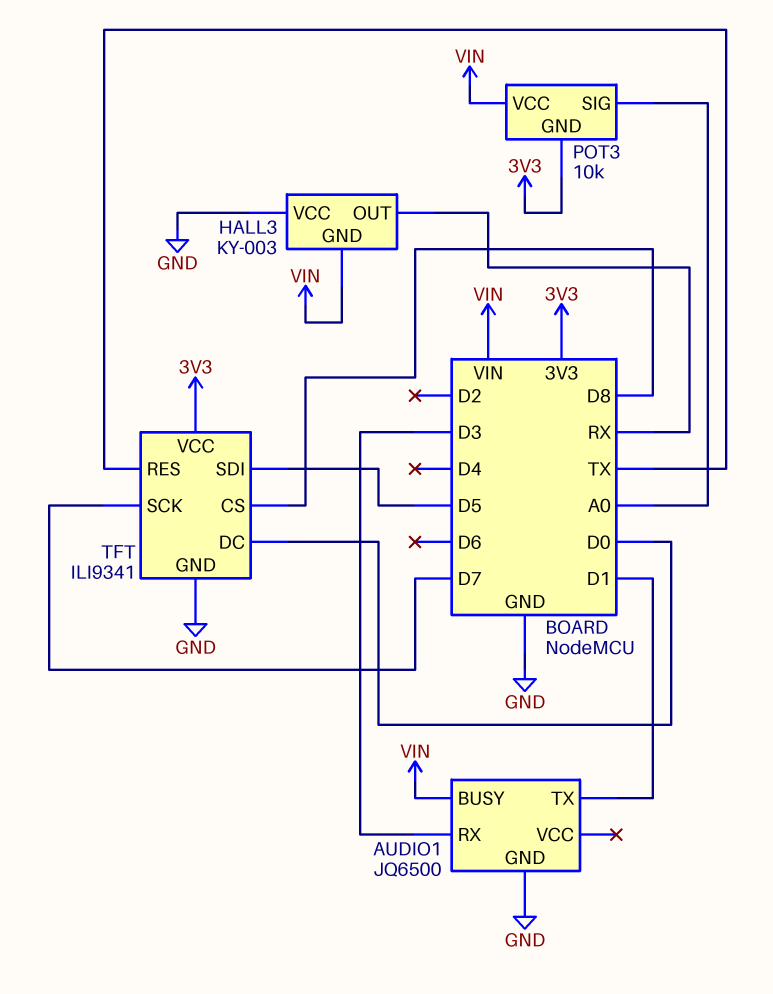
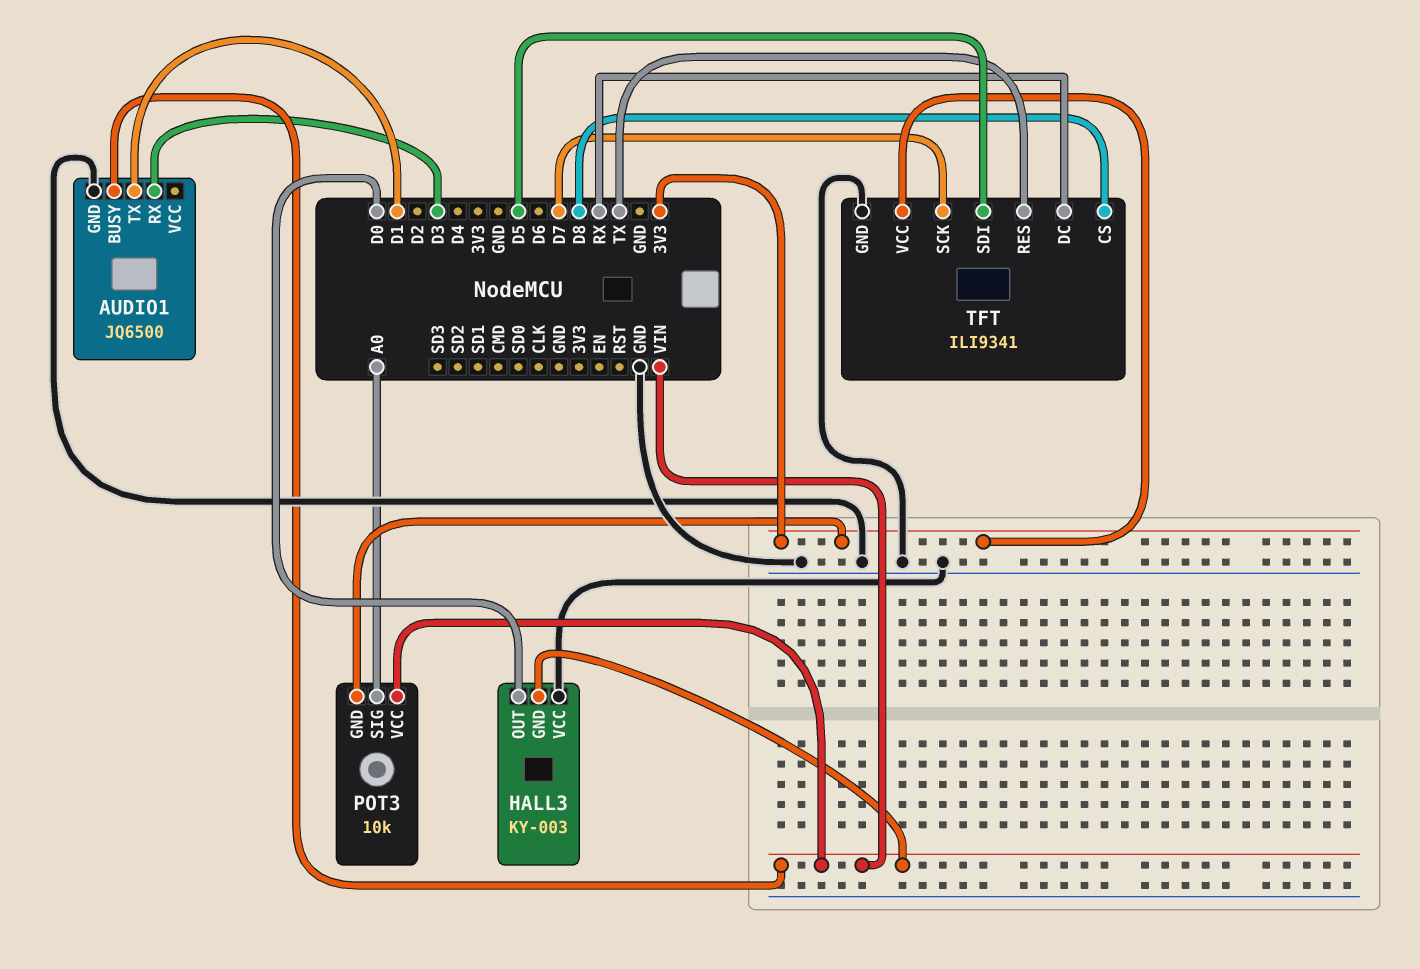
HALL3 pin OUT: RX -> D0
TFT pin DC: D0 -> RX

